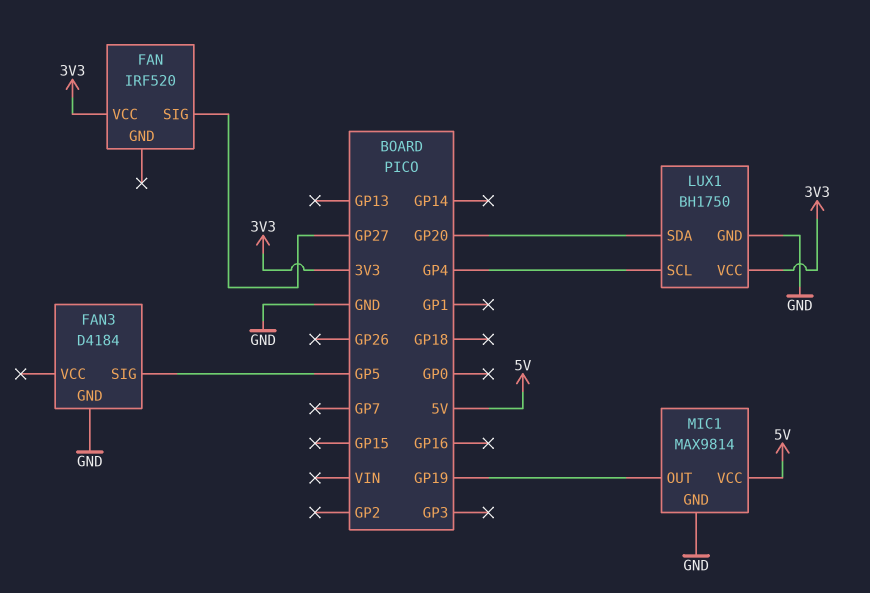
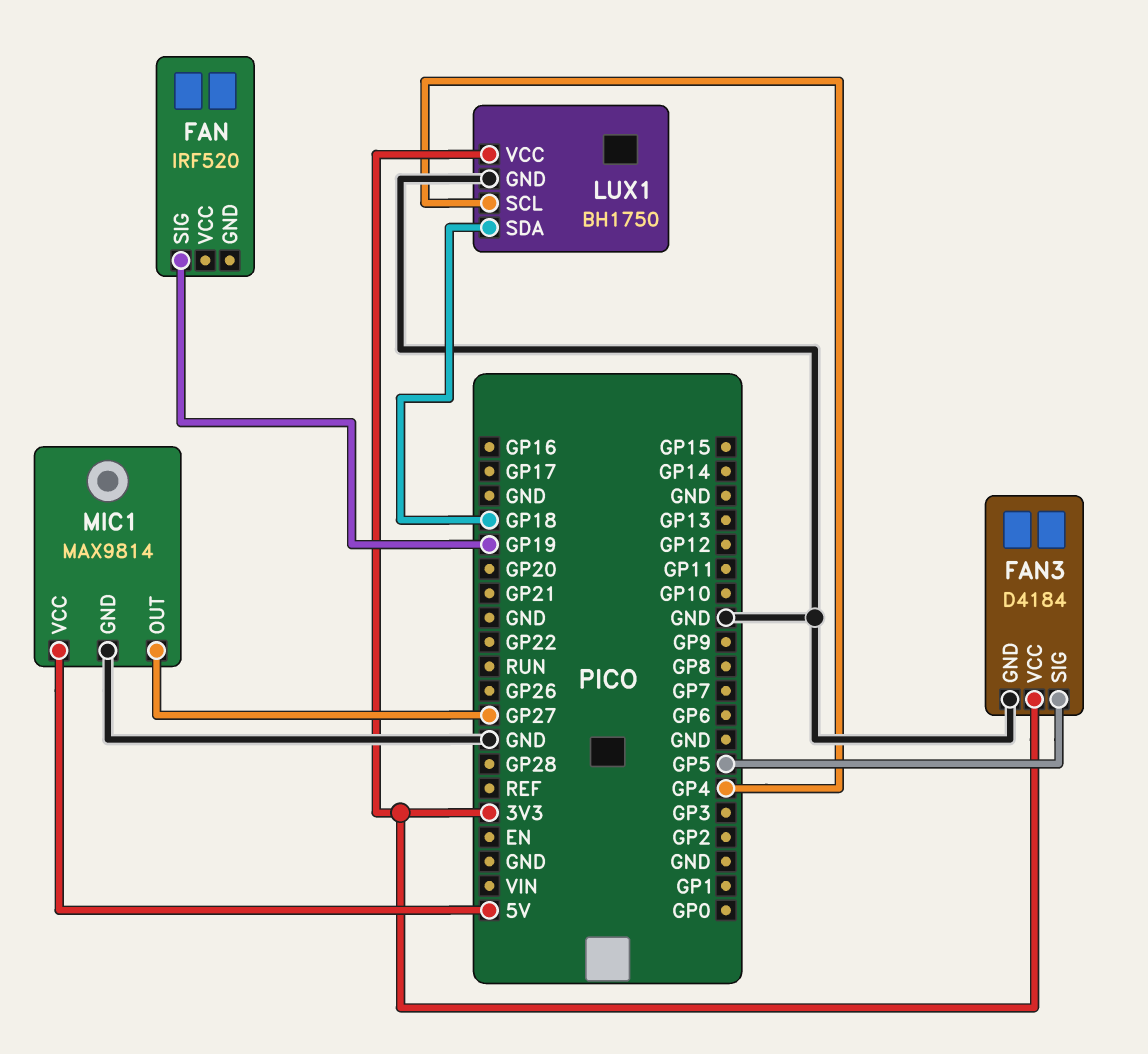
FAN pin SIG: GP27 -> GP19
FAN pin VCC: 3V3 -> none
FAN3 pin VCC: none -> 3V3
LUX1 pin SDA: GP20 -> GP18
MIC1 pin OUT: GP19 -> GP27

